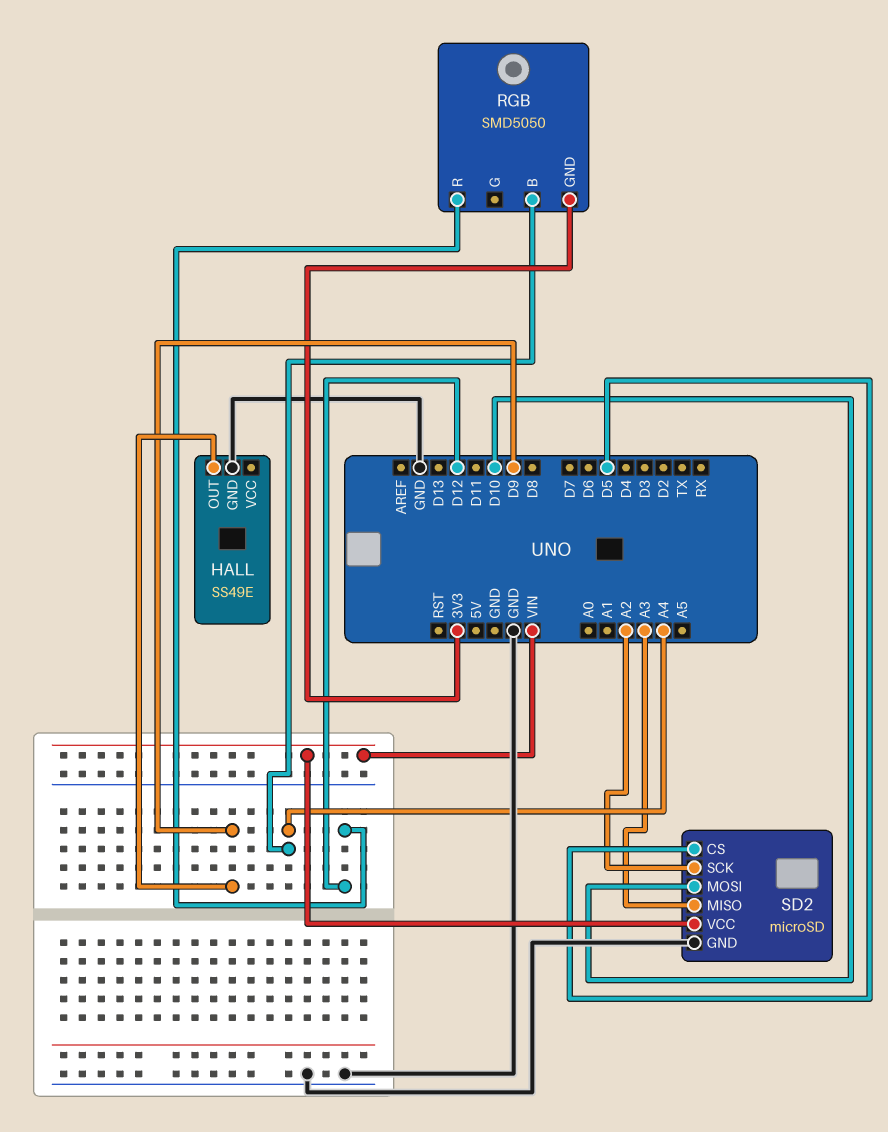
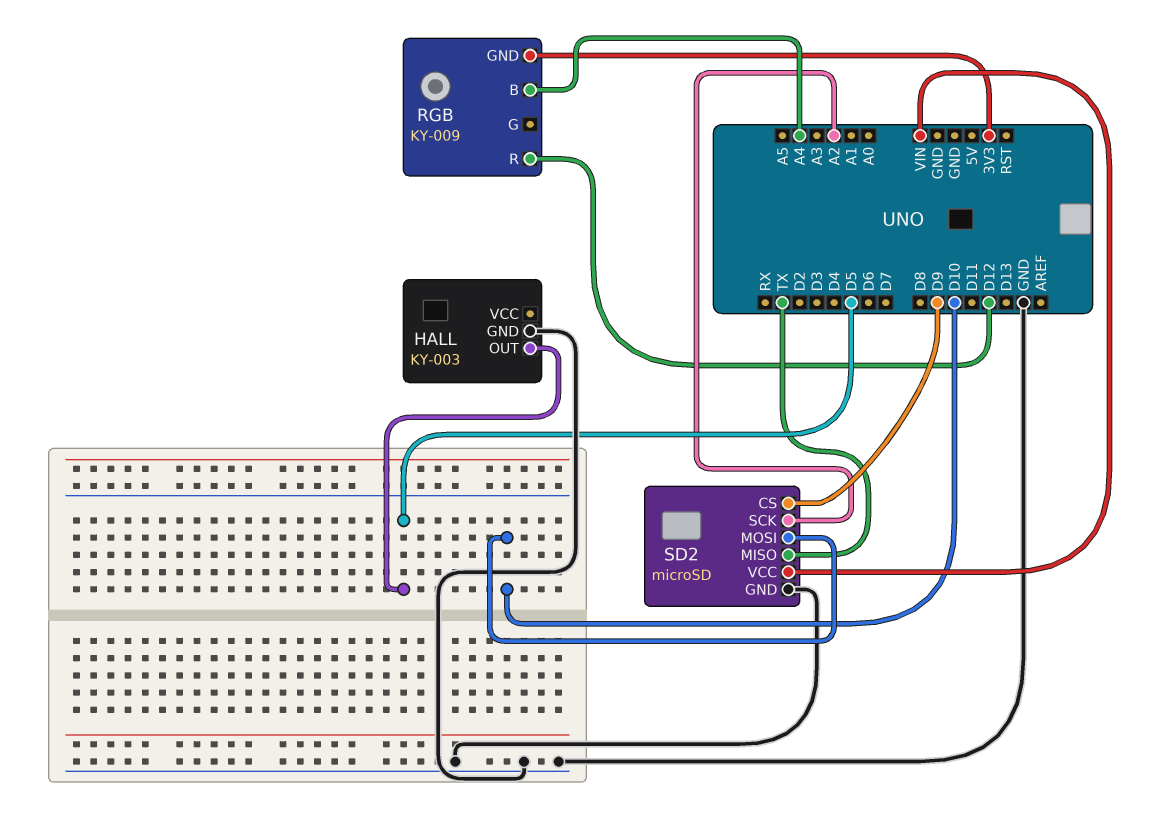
HALL: SS49E -> KY-003
HALL pin OUT: D9 -> D5
RGB: SMD5050 -> KY-009
SD2 pin CS: D5 -> D9
SD2 pin MISO: A3 -> TX

